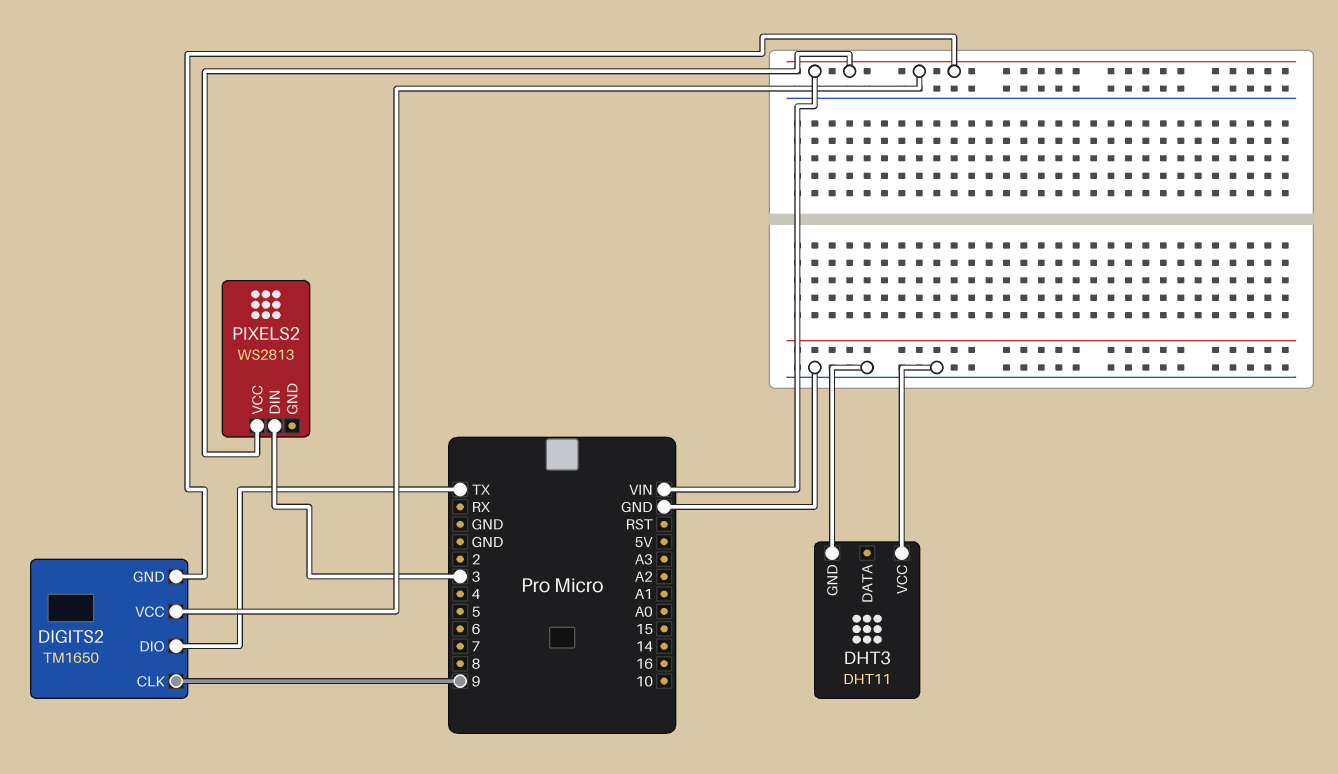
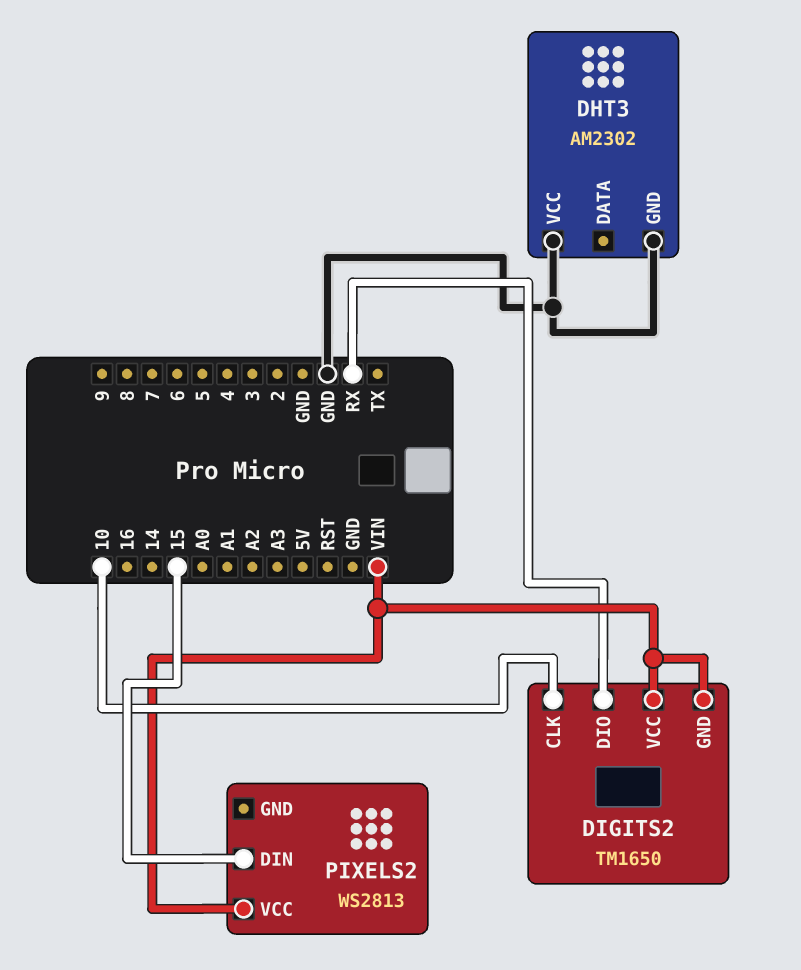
DHT3: DHT11 -> AM2302
DIGITS2 pin CLK: 9 -> 10
DIGITS2 pin DIO: TX -> RX
PIXELS2 pin DIN: 3 -> 15

